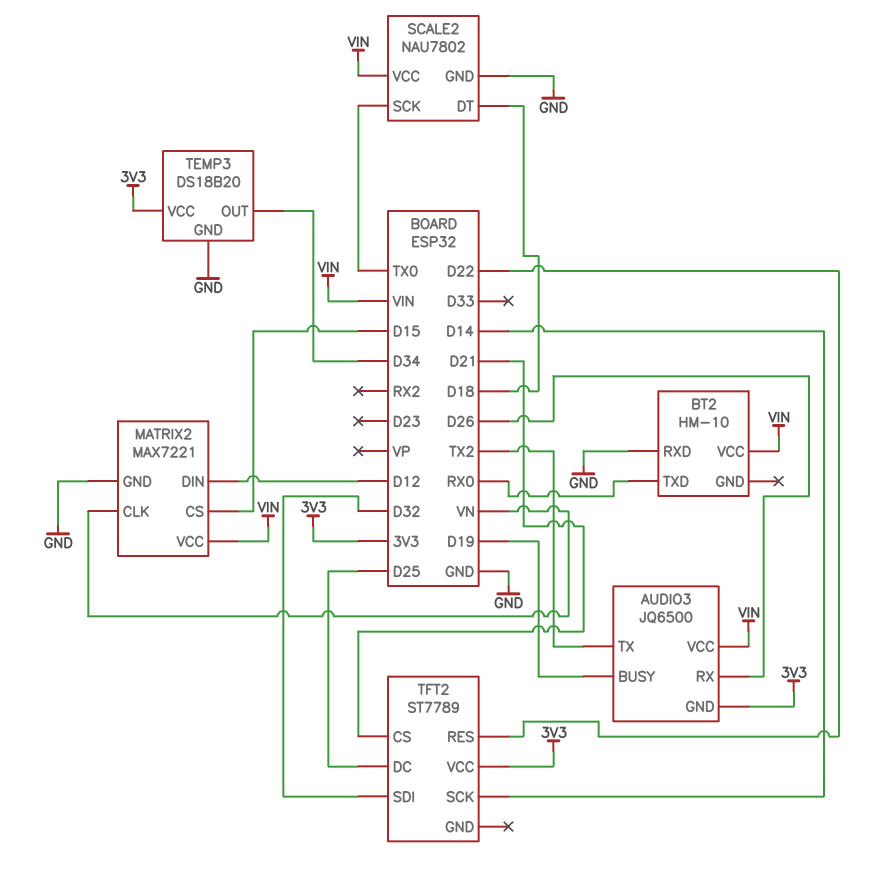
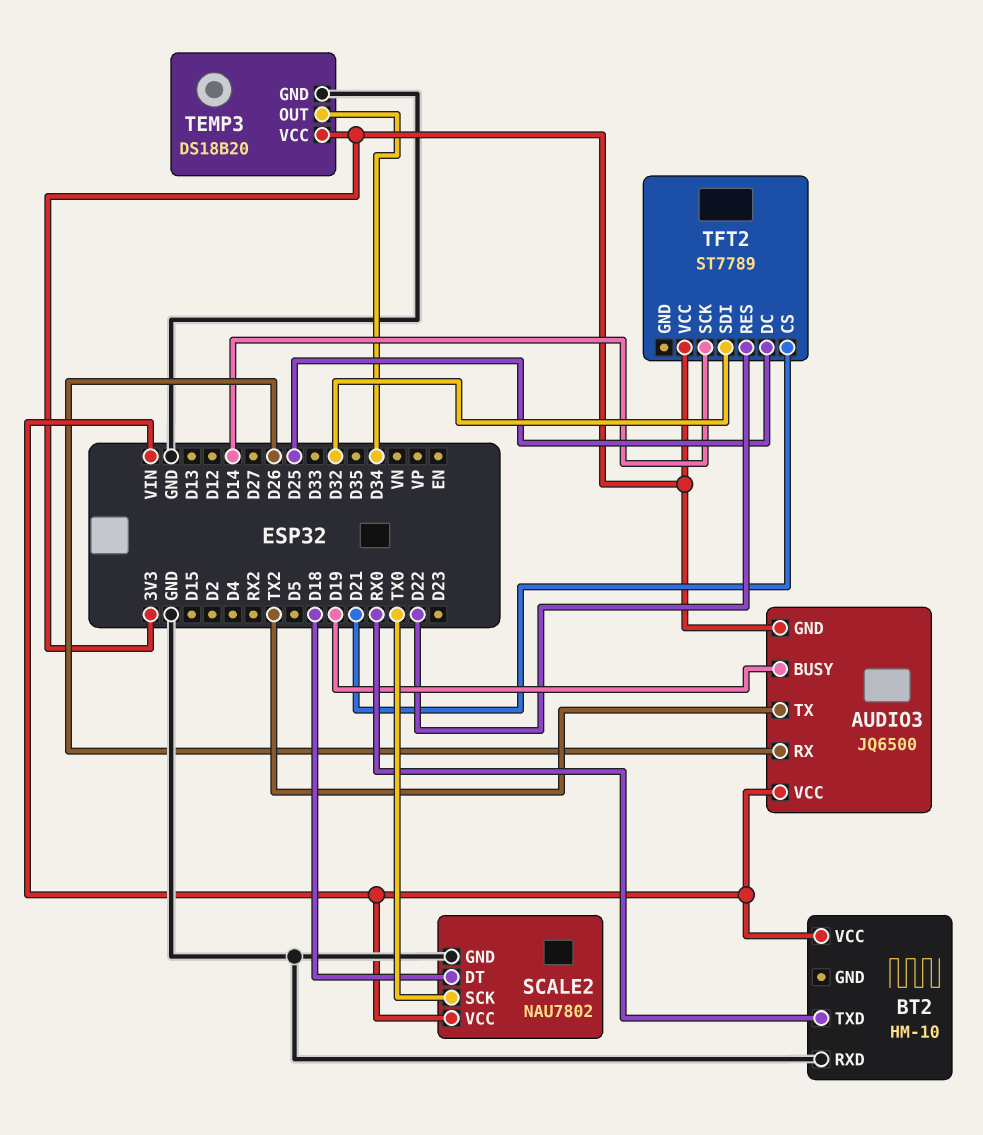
MATRIX2: MAX7221 -> none
MATRIX2 pin CLK: VN -> none
MATRIX2 pin CS: D15 -> none
MATRIX2 pin DIN: D12 -> none
MATRIX2 pin GND: GND -> none
MATRIX2 pin VCC: VIN -> none

